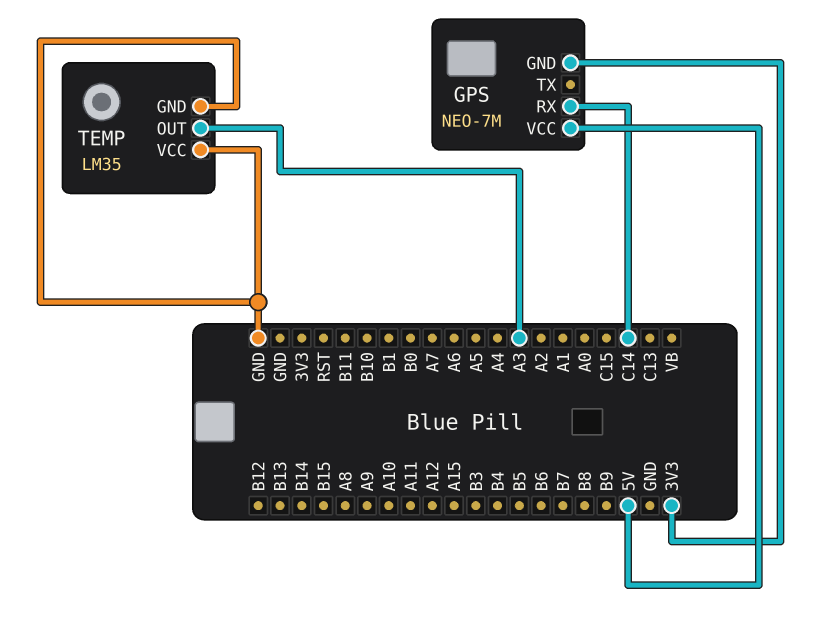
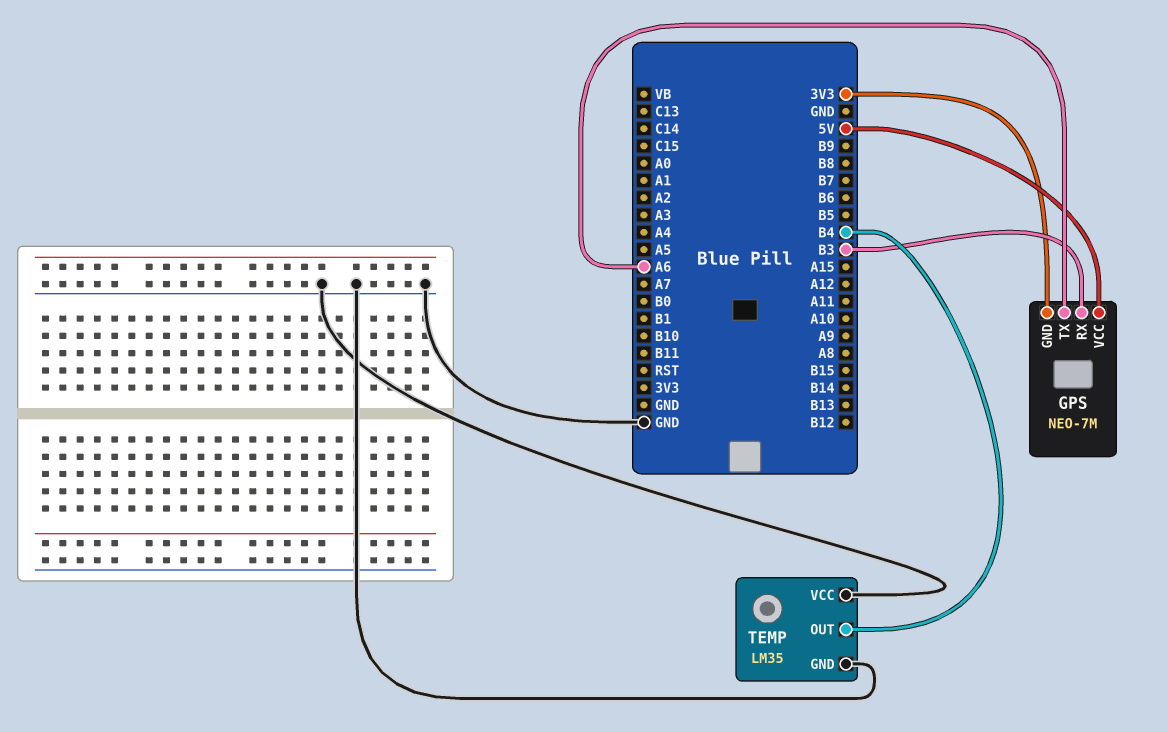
GPS pin RX: C14 -> B3
GPS pin TX: none -> A6
TEMP pin OUT: A3 -> B4

